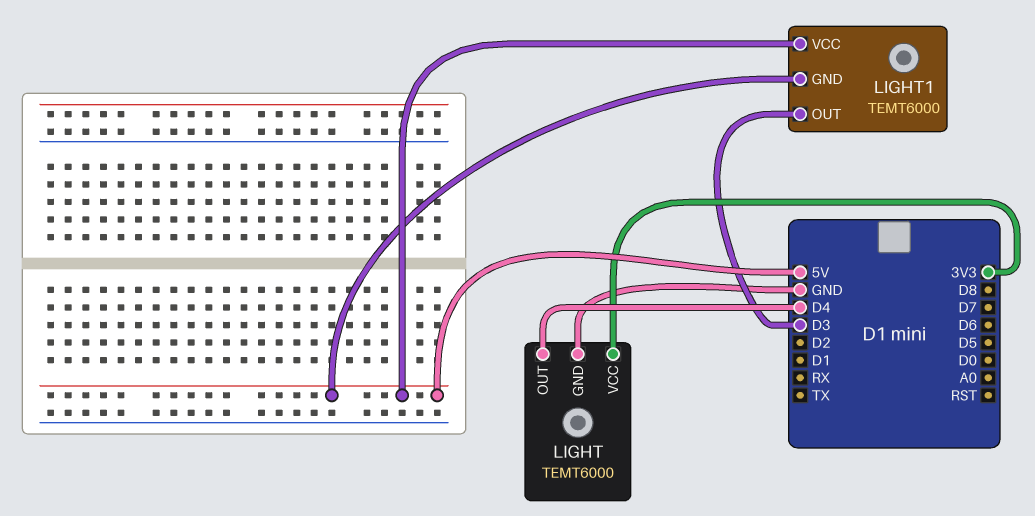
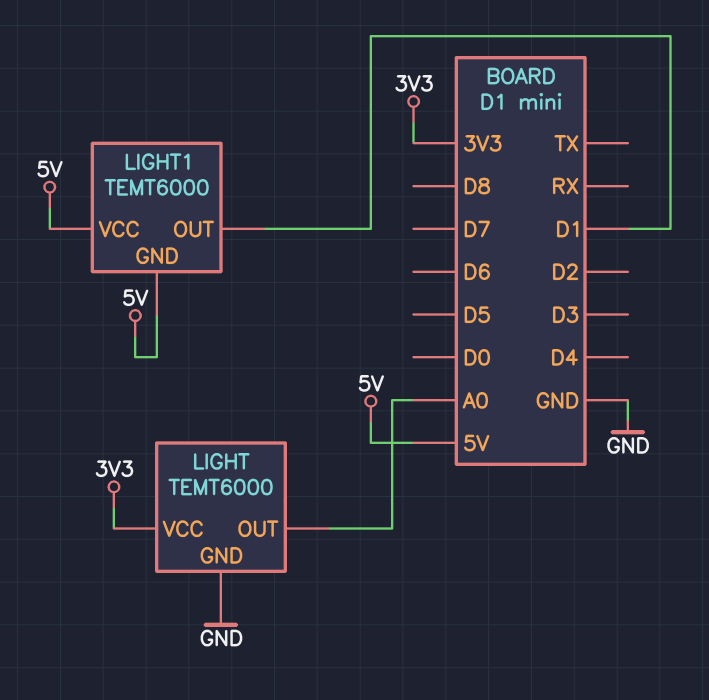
LIGHT pin OUT: D4 -> A0
LIGHT1 pin OUT: D3 -> D1

